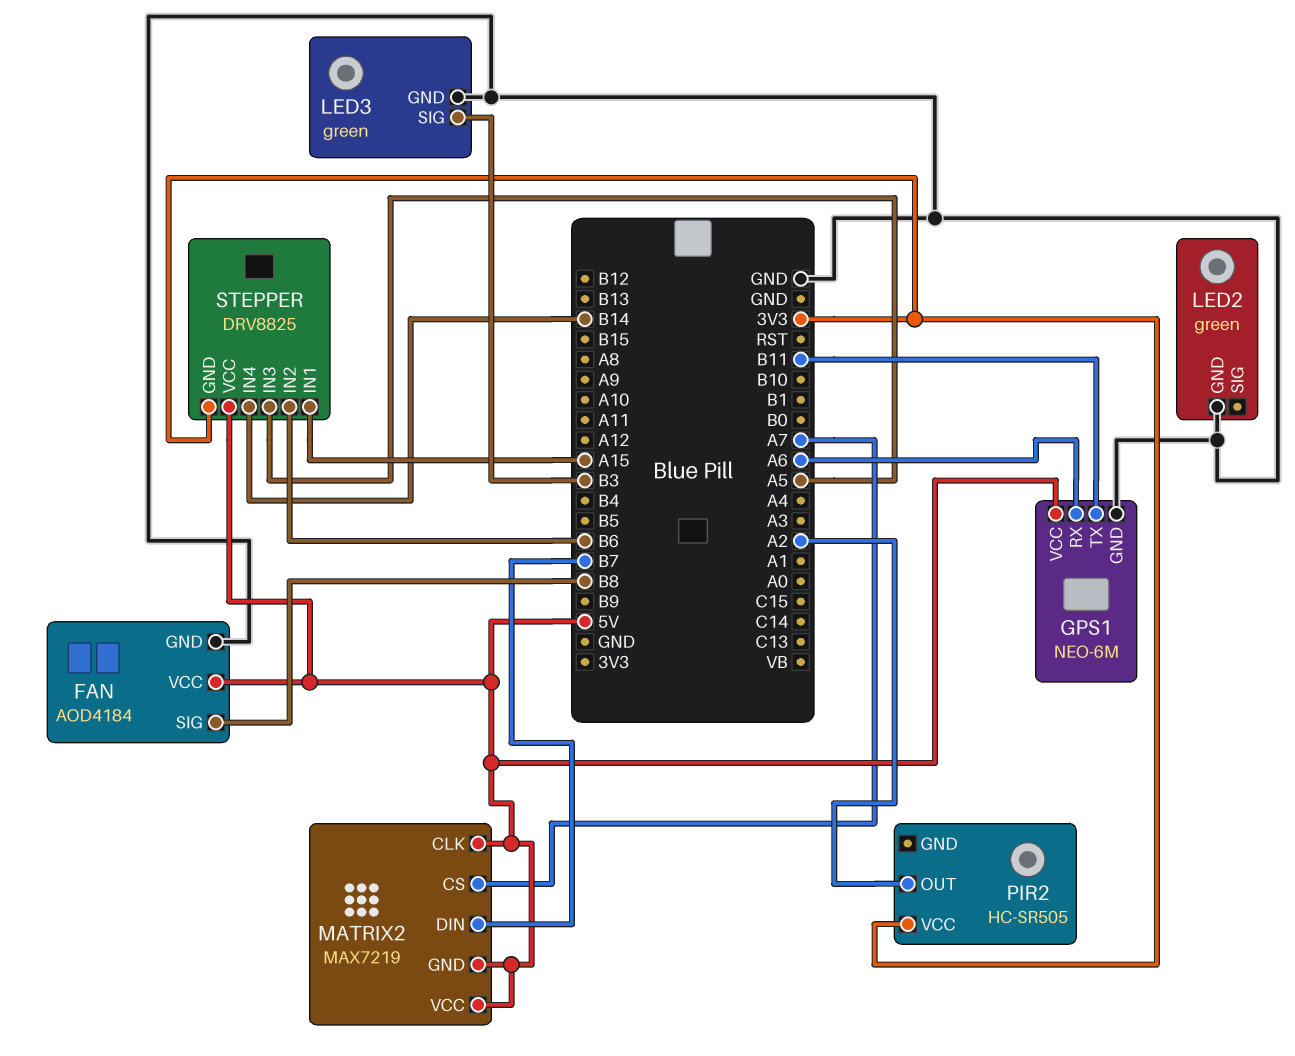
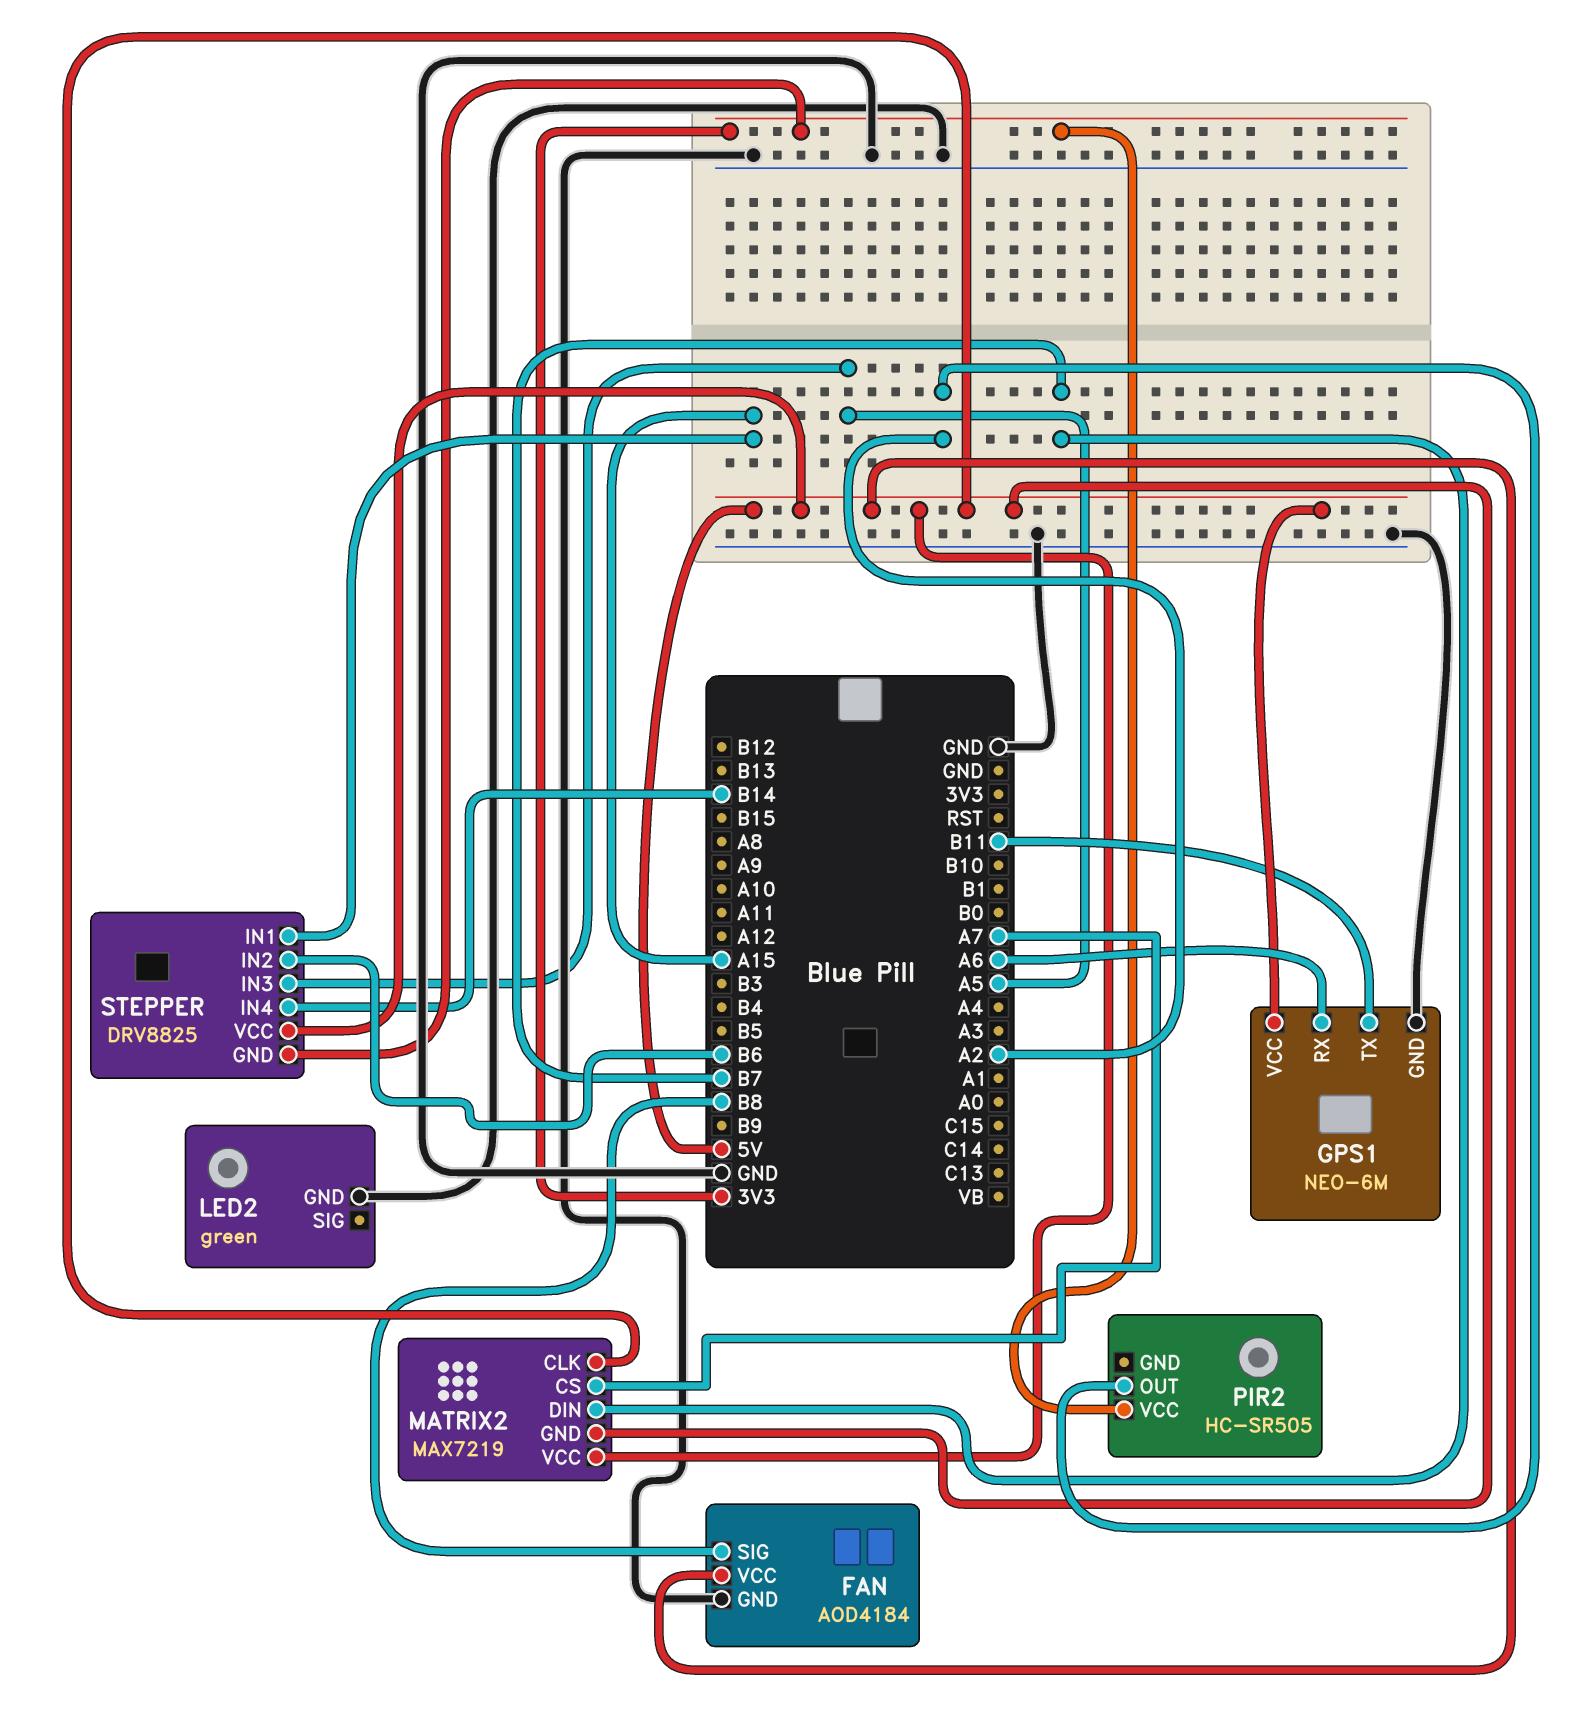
LED3: green -> none
LED3 pin GND: GND -> none
LED3 pin SIG: B3 -> none

